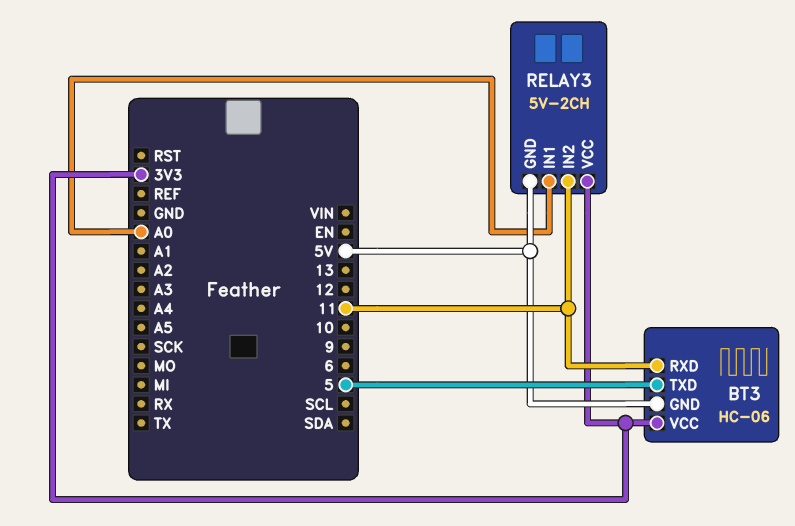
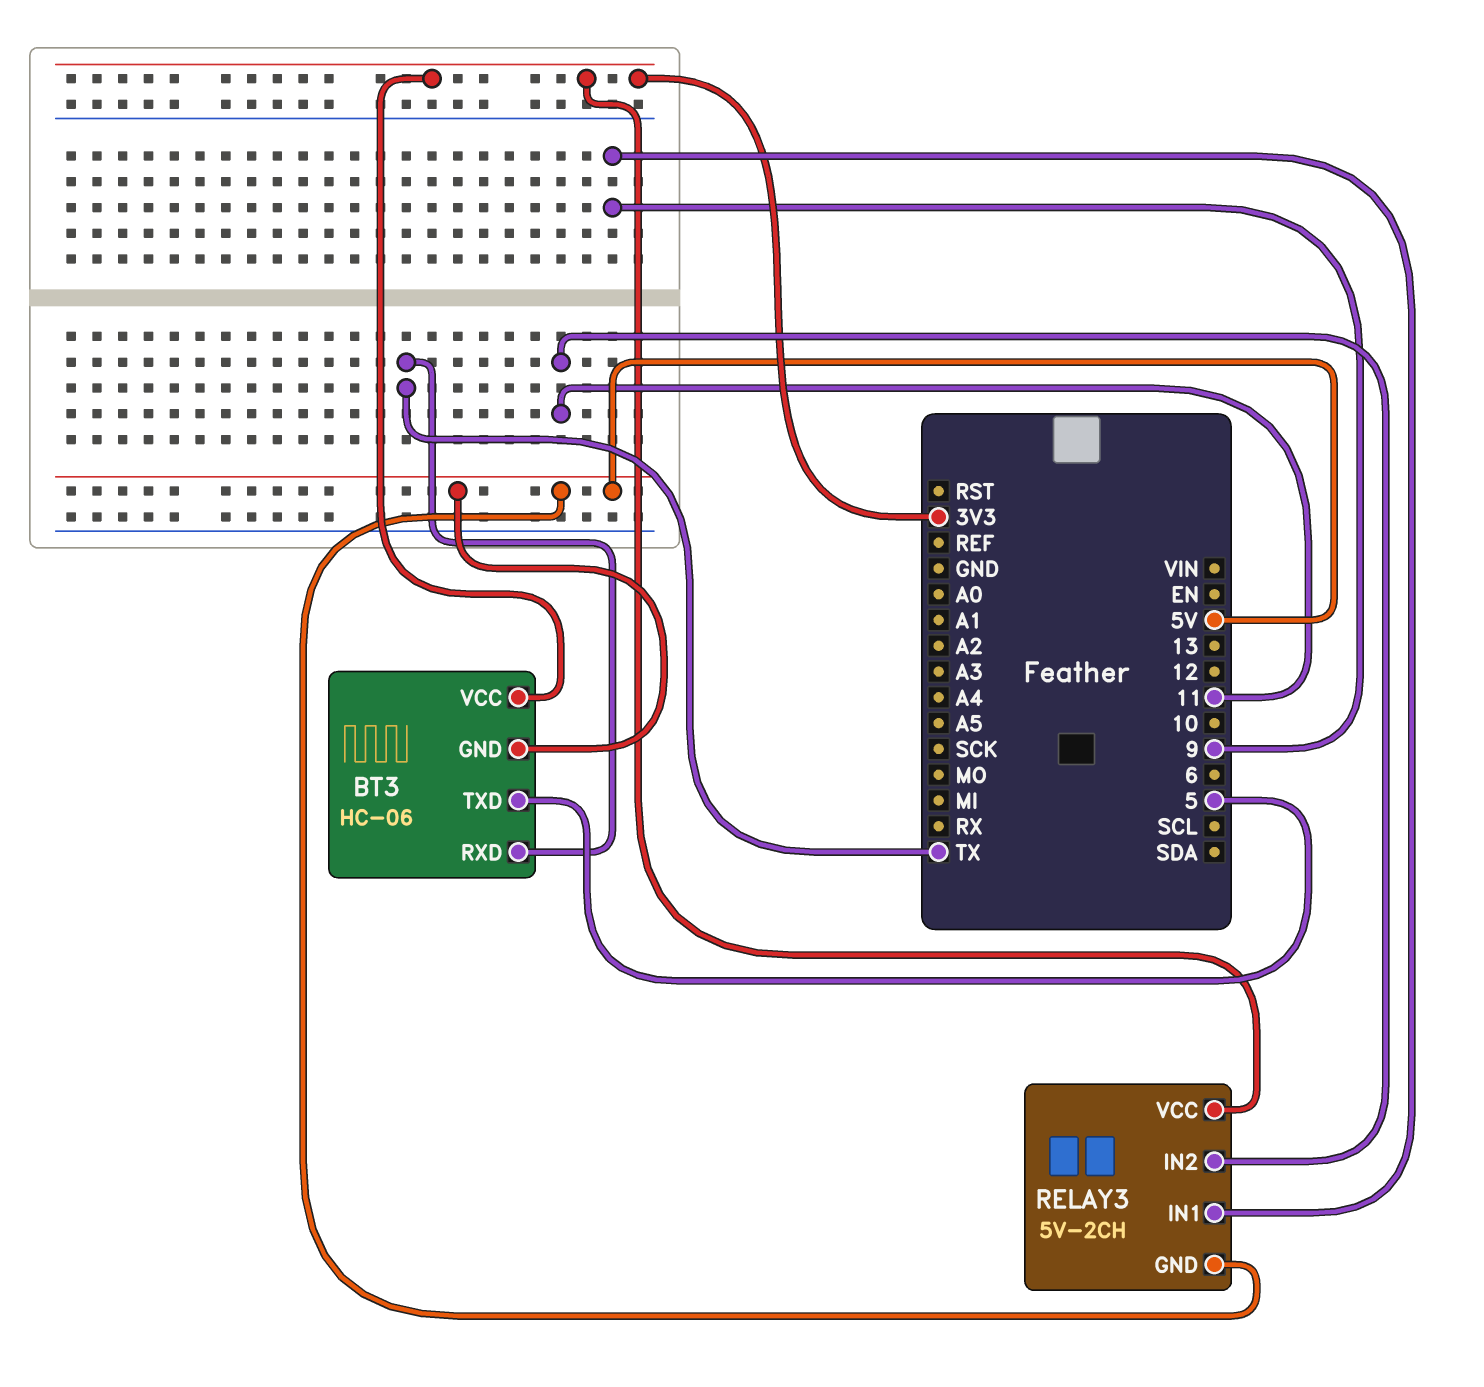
BT3 pin RXD: 11 -> TX
RELAY3 pin IN1: A0 -> 9

